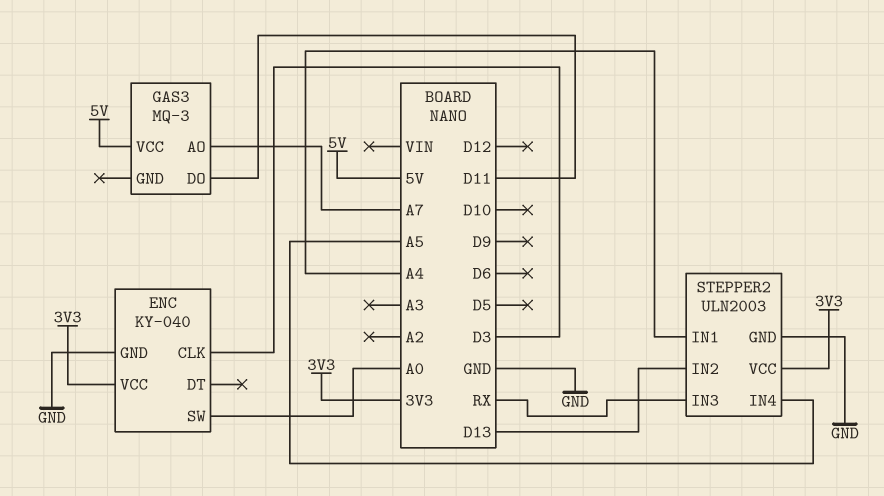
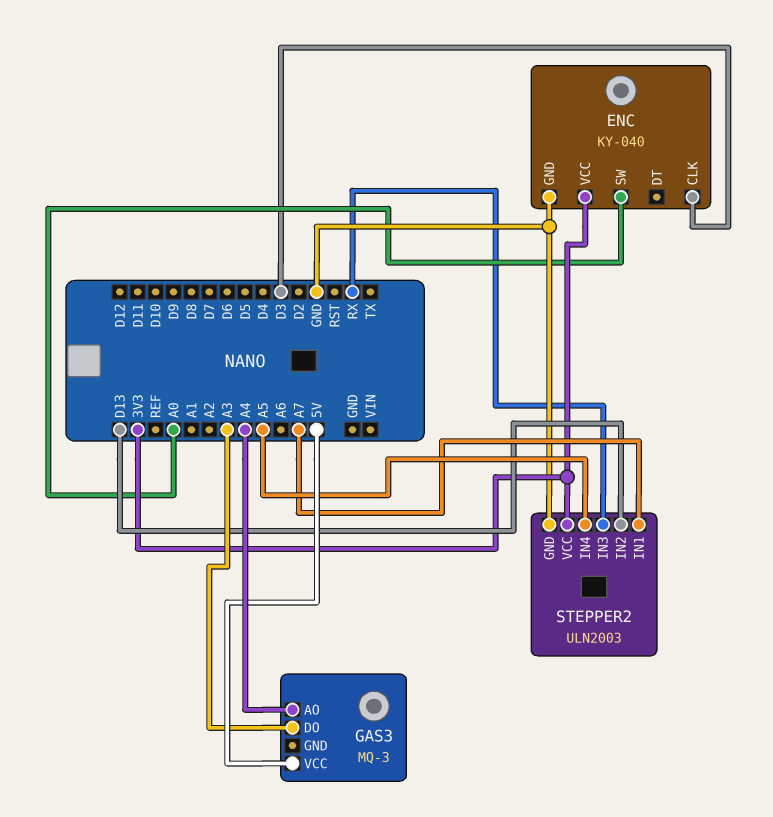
GAS3 pin AO: A7 -> A4
GAS3 pin DO: D11 -> A3
STEPPER2 pin IN1: A4 -> A7

